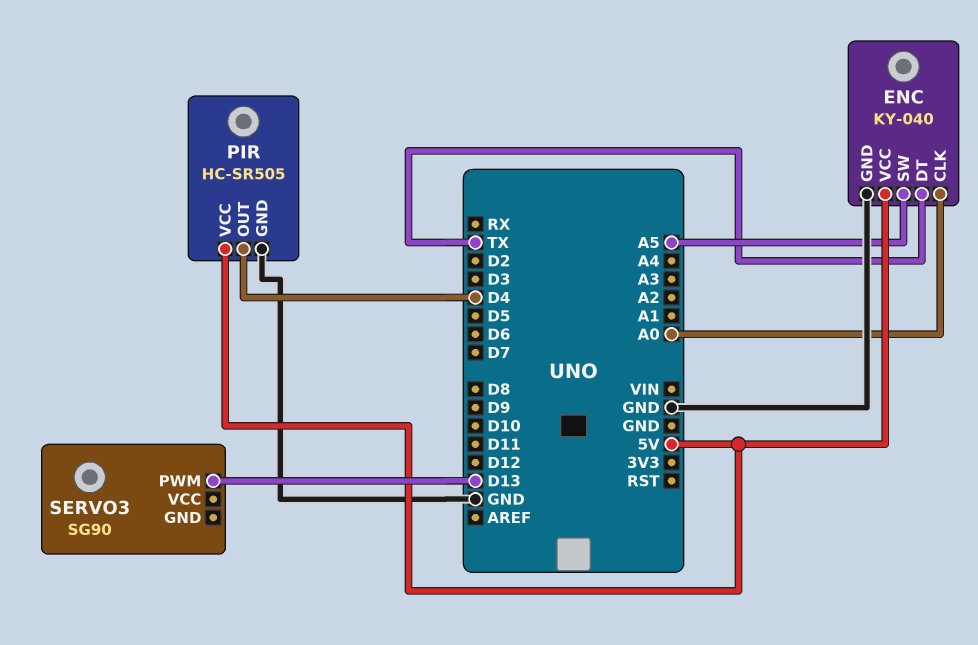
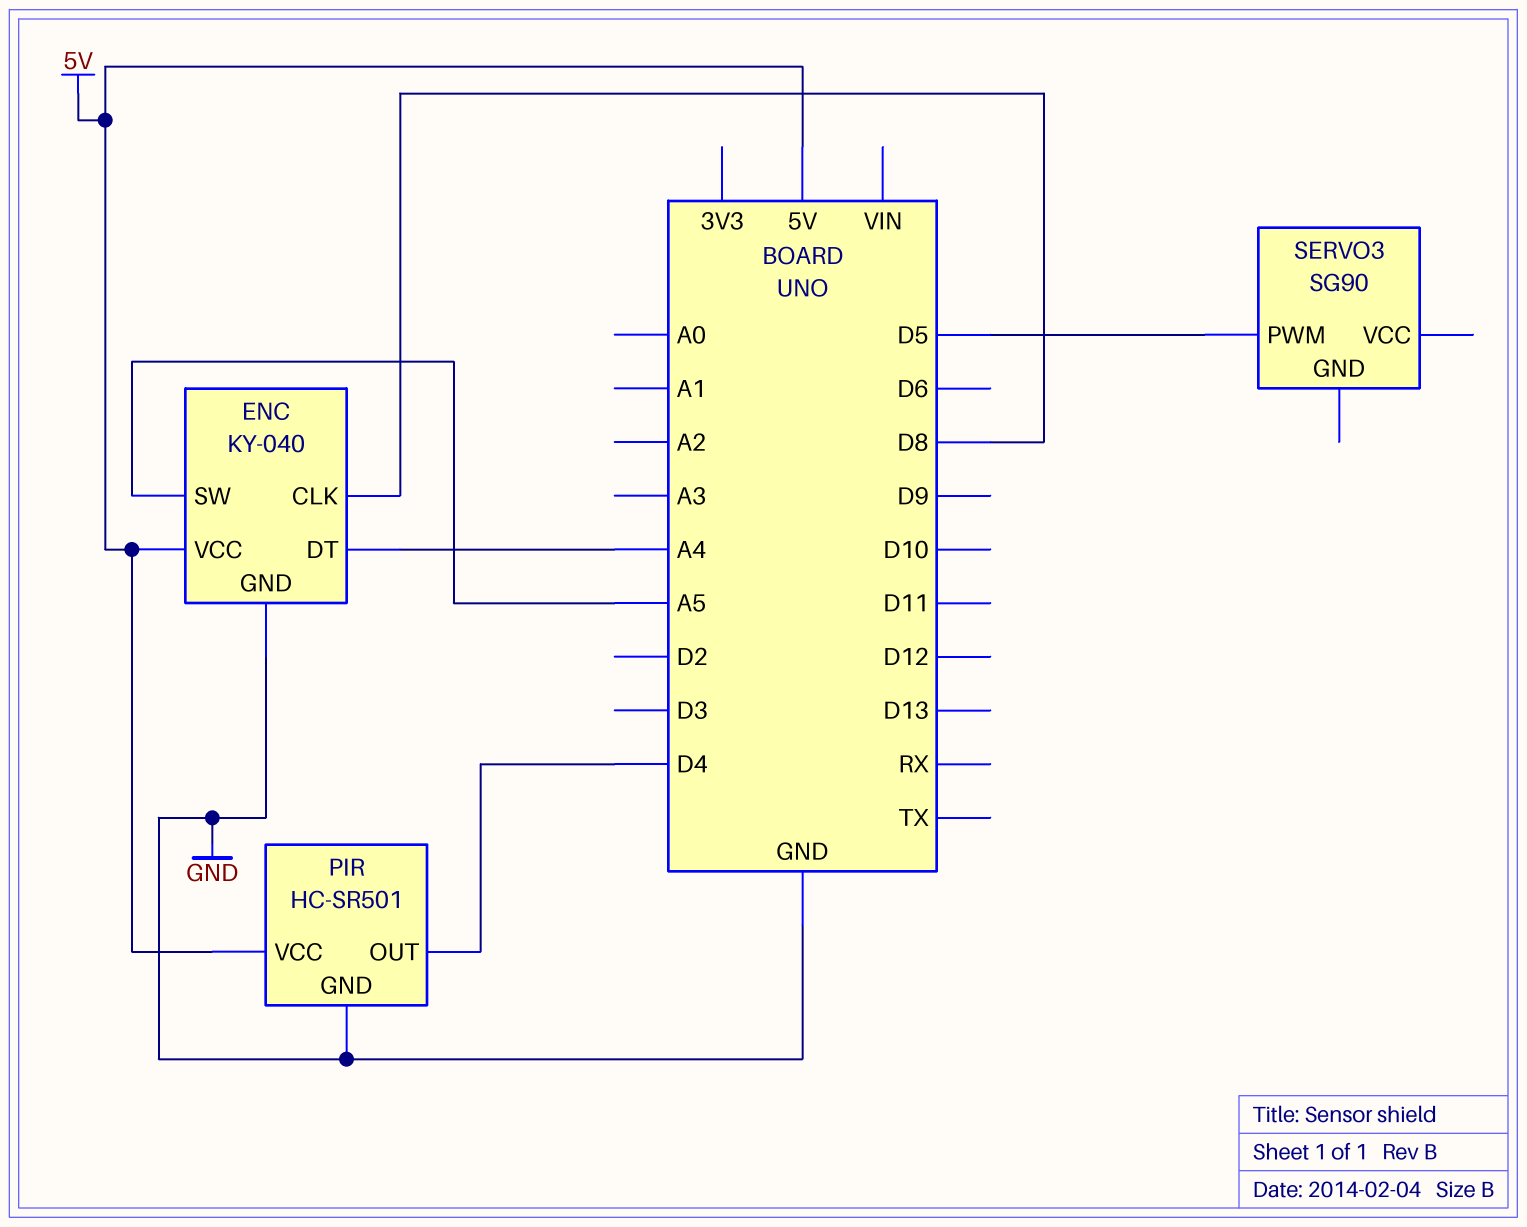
ENC pin CLK: A0 -> D8
ENC pin DT: TX -> A4
PIR: HC-SR505 -> HC-SR501
SERVO3 pin PWM: D13 -> D5

